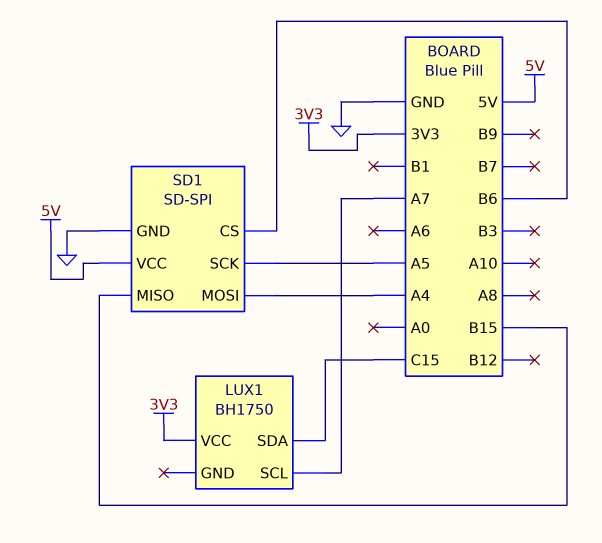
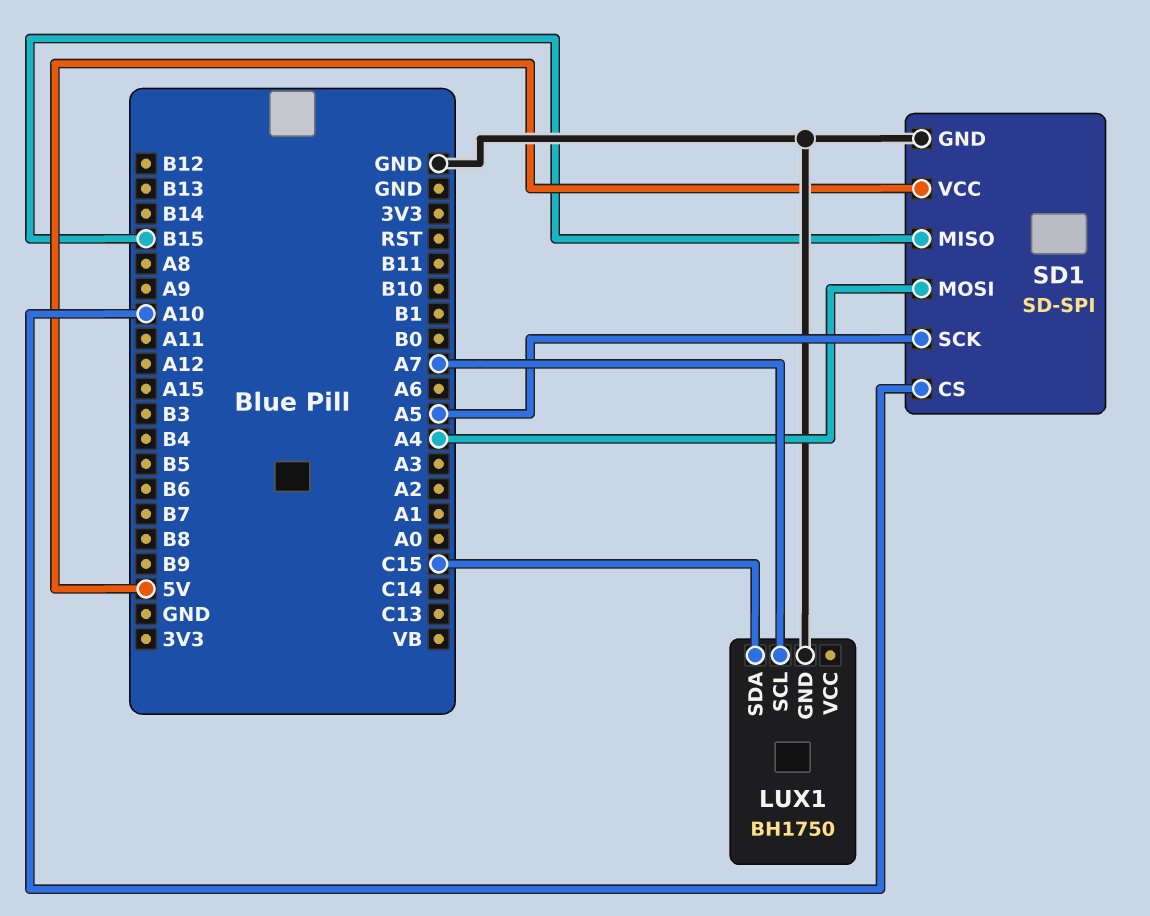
LUX1 pin GND: none -> GND
LUX1 pin VCC: 3V3 -> none
SD1 pin CS: B6 -> A10

